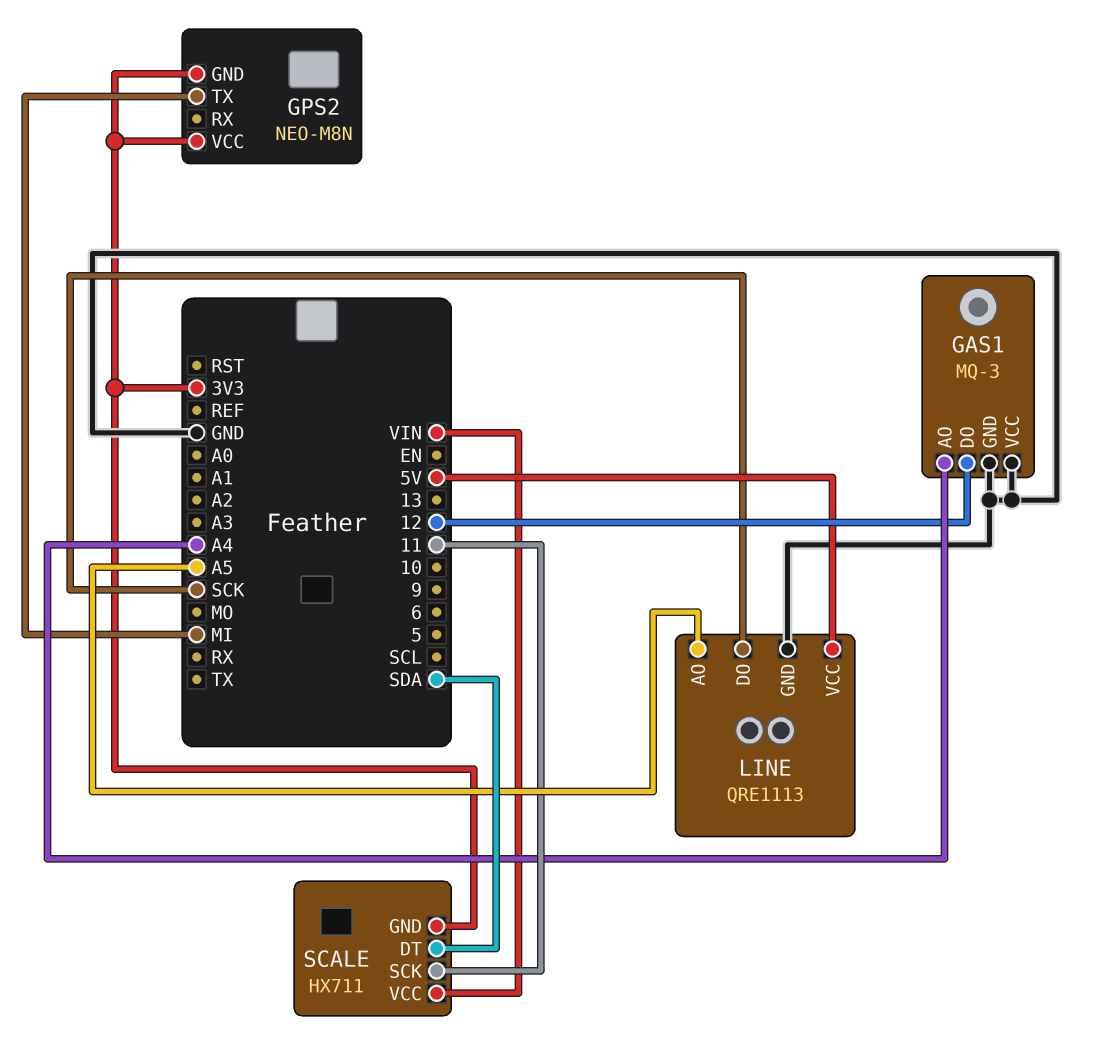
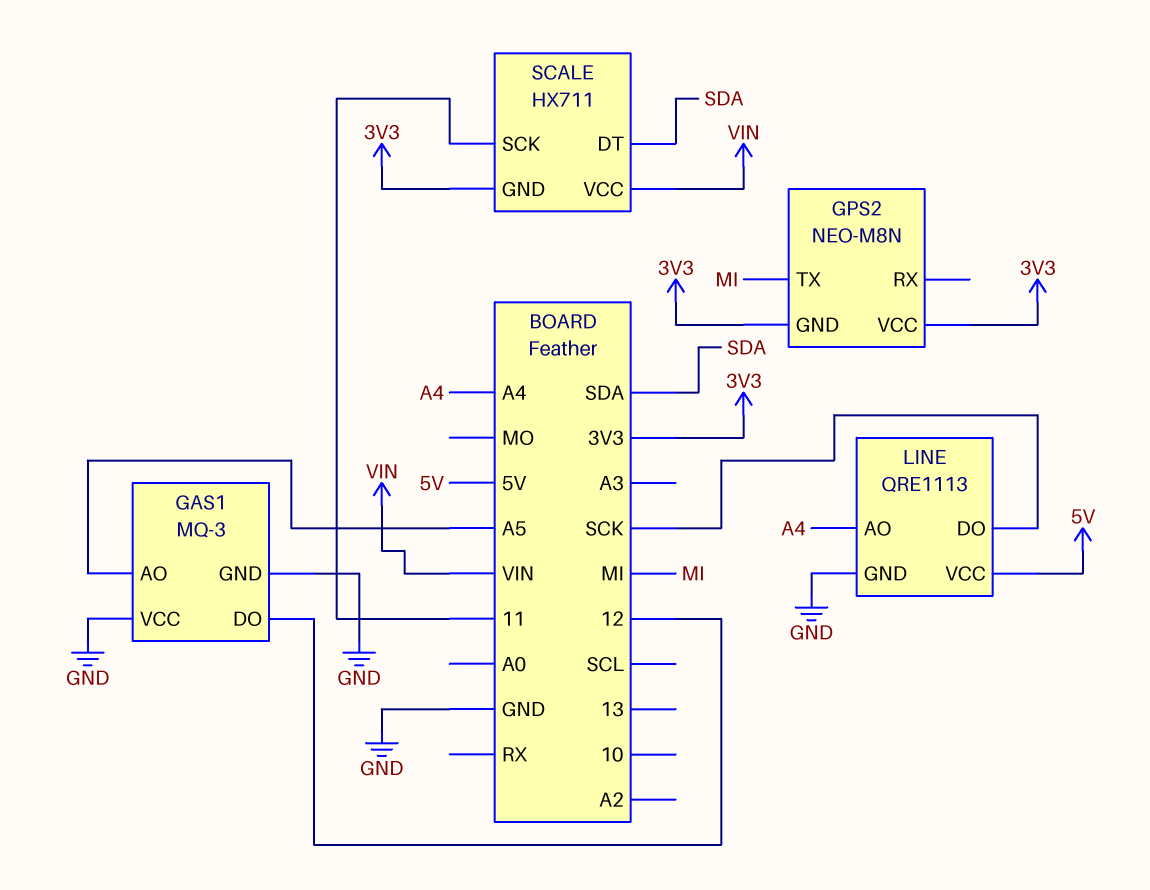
GAS1 pin AO: A4 -> A5
LINE pin AO: A5 -> A4

